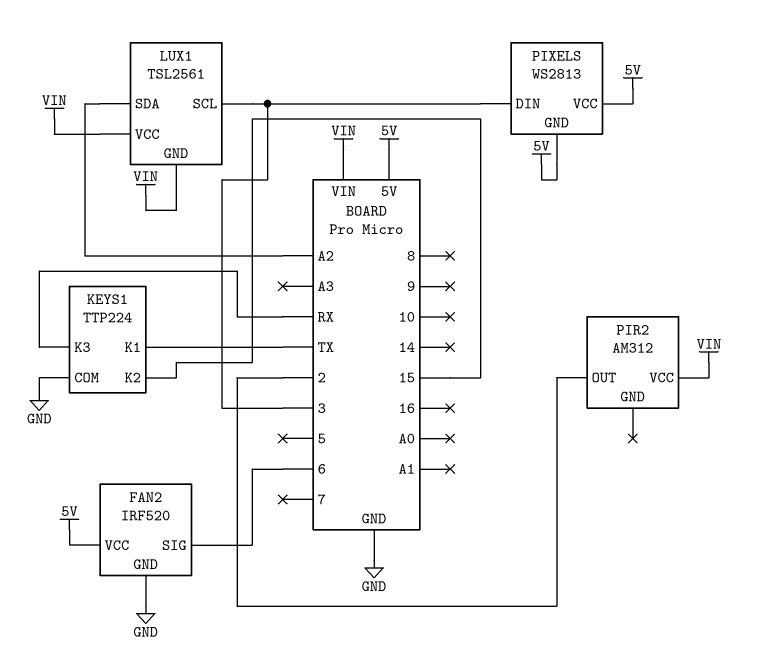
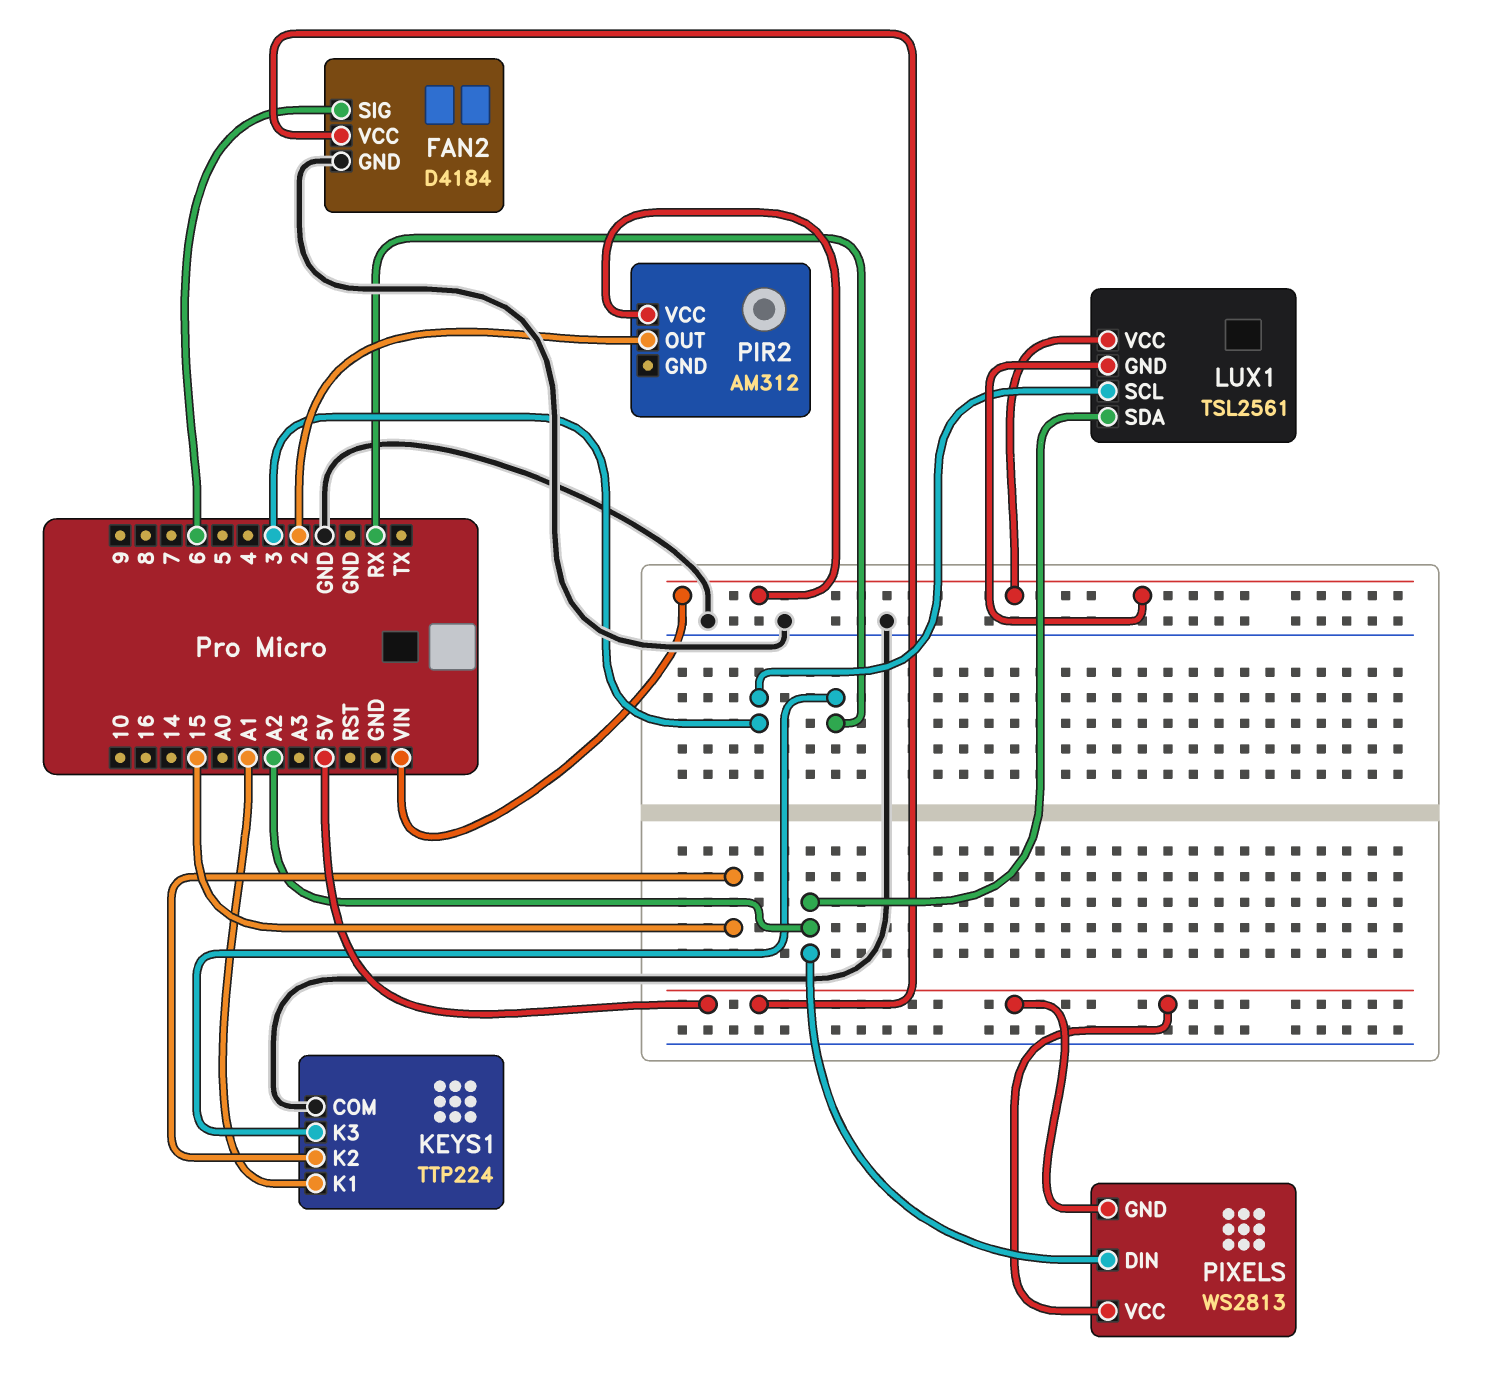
FAN2: IRF520 -> D4184
KEYS1 pin K1: TX -> A1
PIXELS pin DIN: 3 -> A2

